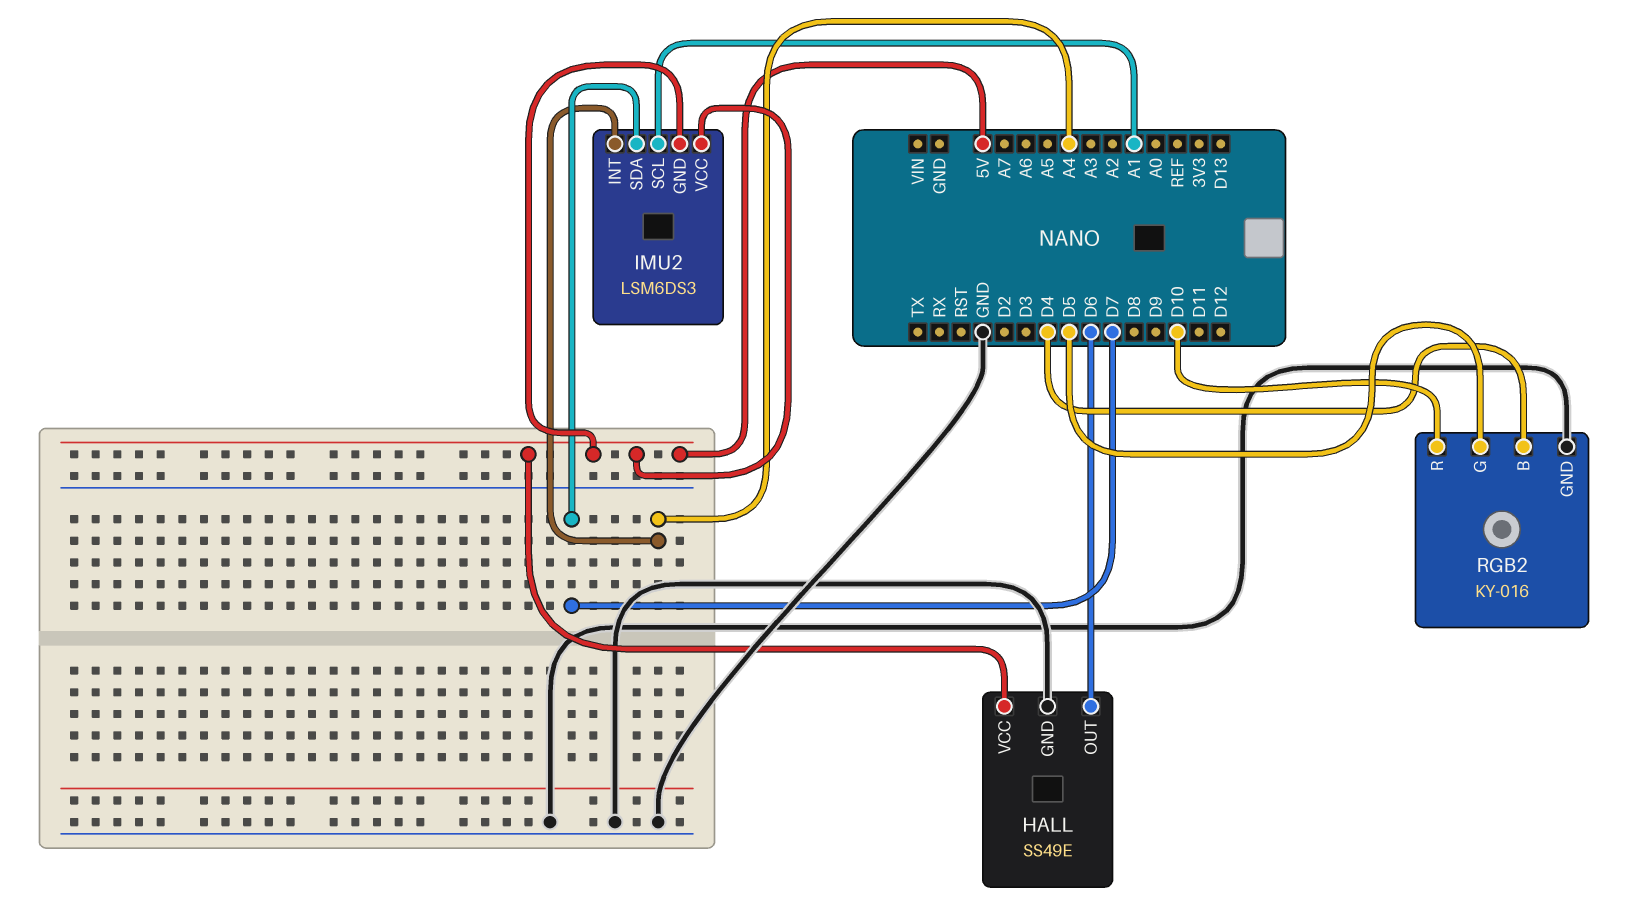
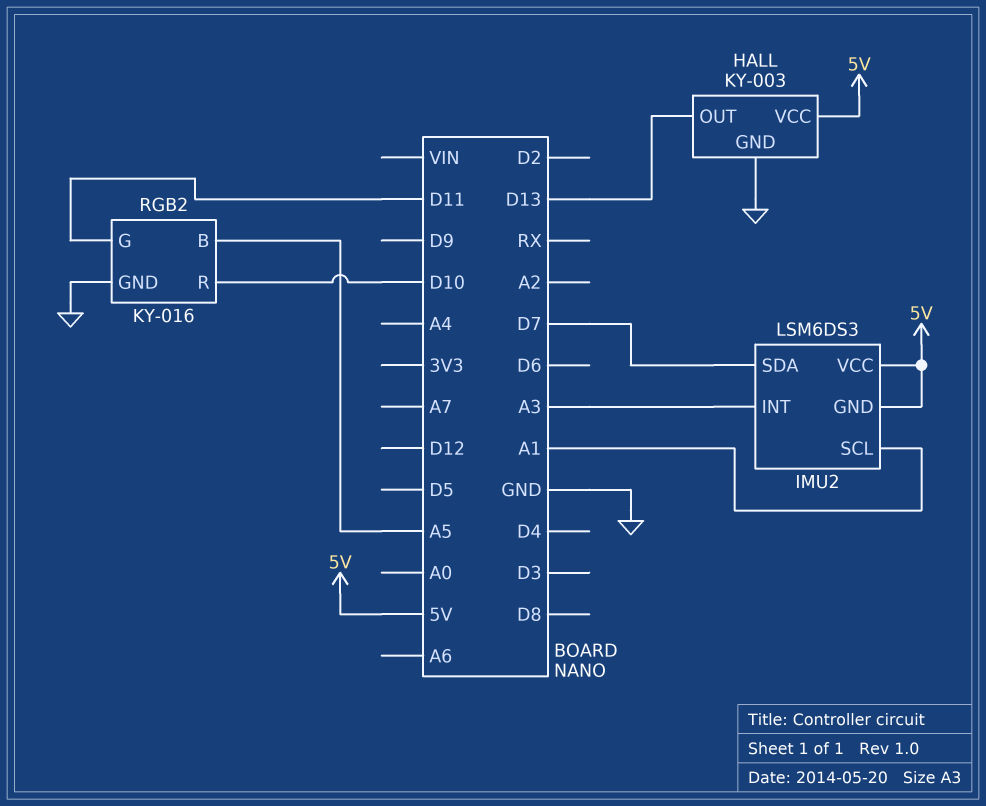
HALL: SS49E -> KY-003
HALL pin OUT: D6 -> D13
IMU2 pin INT: A4 -> A3
RGB2 pin B: D4 -> A5
RGB2 pin G: D5 -> D11

